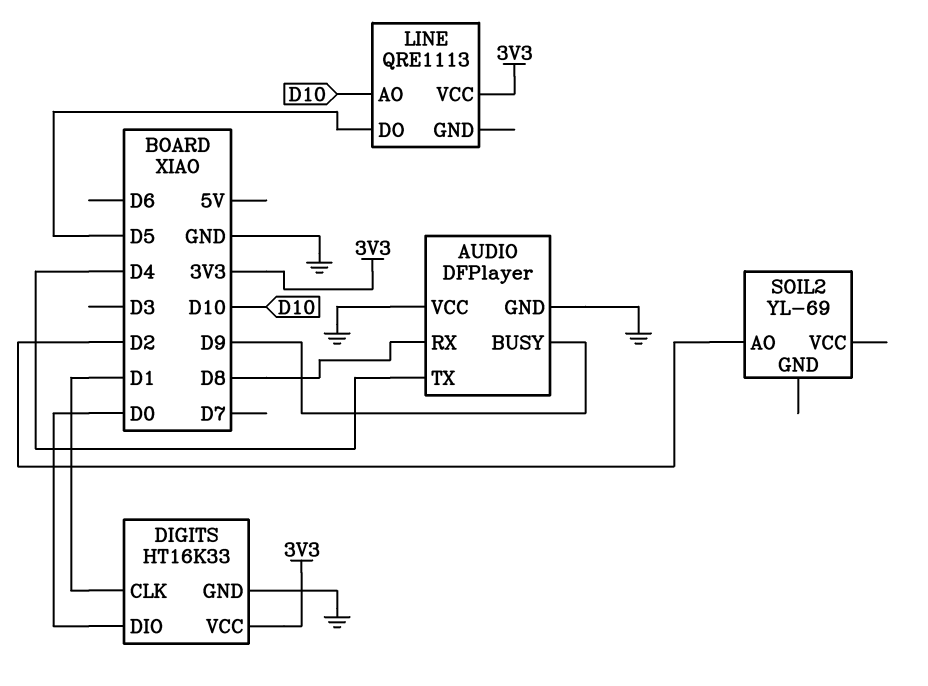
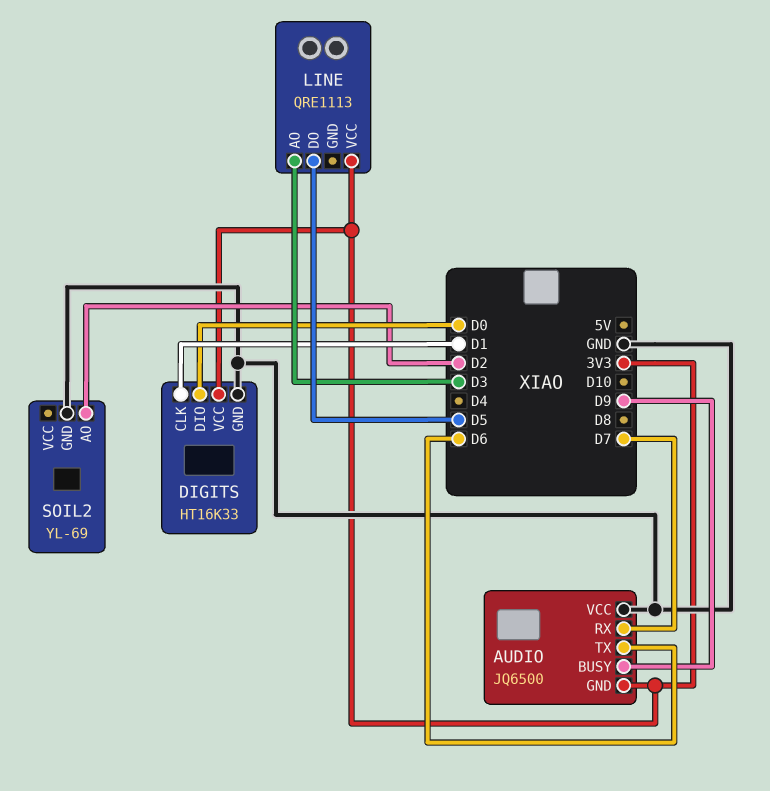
AUDIO: DFPlayer -> JQ6500
AUDIO pin GND: GND -> 3V3
AUDIO pin RX: D8 -> D7
AUDIO pin TX: D4 -> D6
LINE pin AO: D10 -> D3
SOIL2 pin GND: none -> GND

